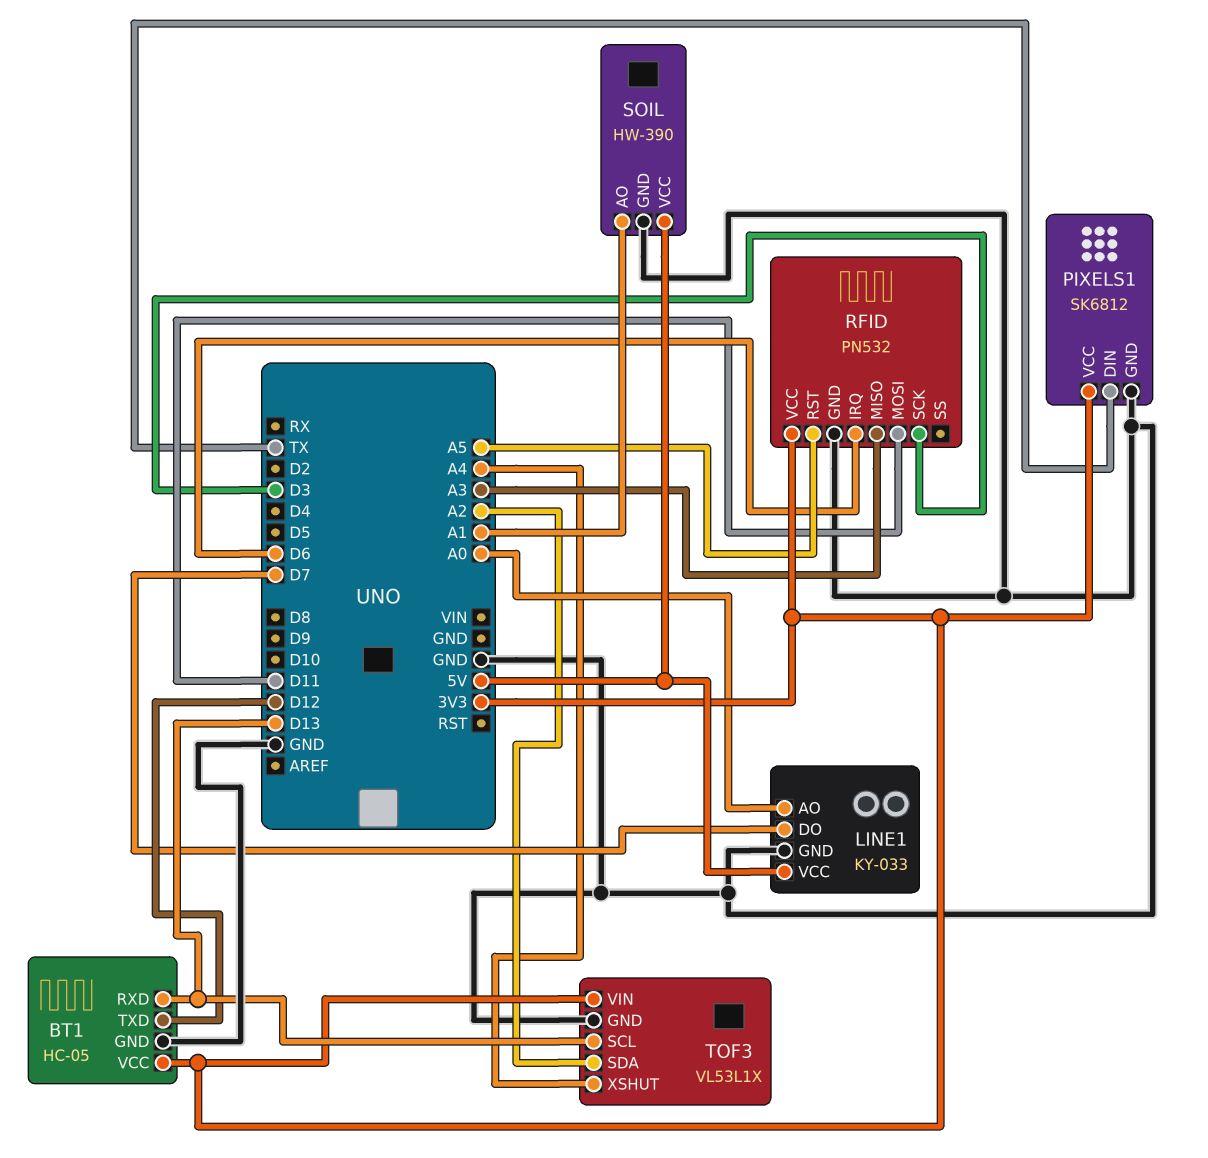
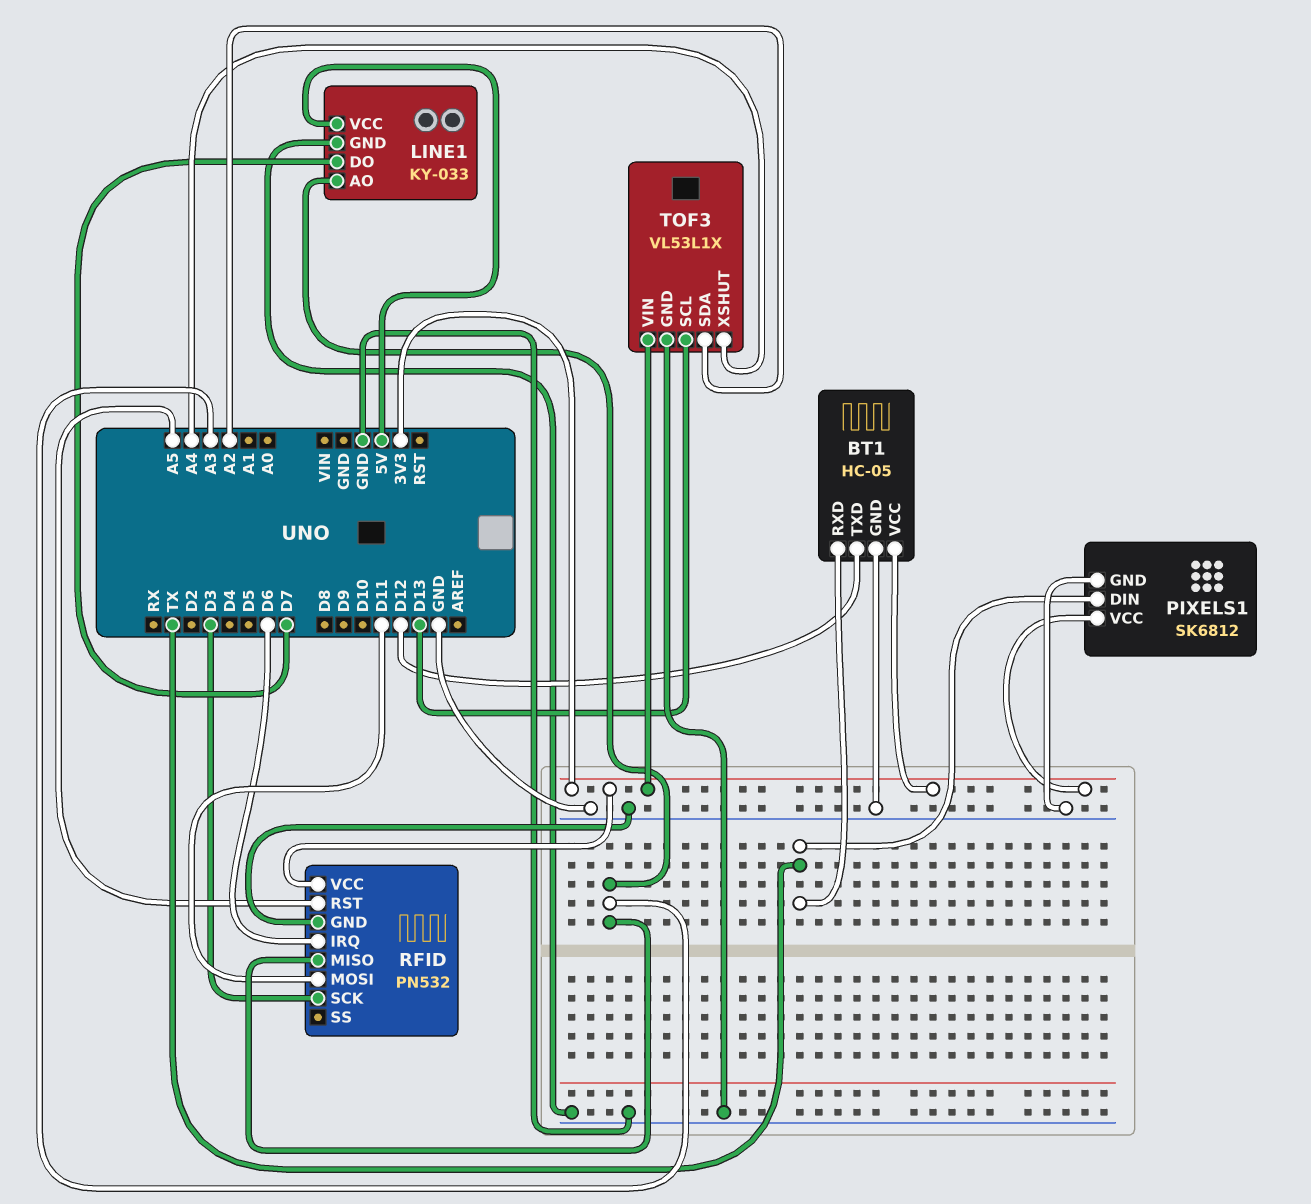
BT1 pin RXD: D13 -> TX
LINE1 pin AO: A0 -> A3
SOIL: HW-390 -> none
SOIL pin AO: A1 -> none
SOIL pin GND: GND -> none
SOIL pin VCC: 5V -> none

